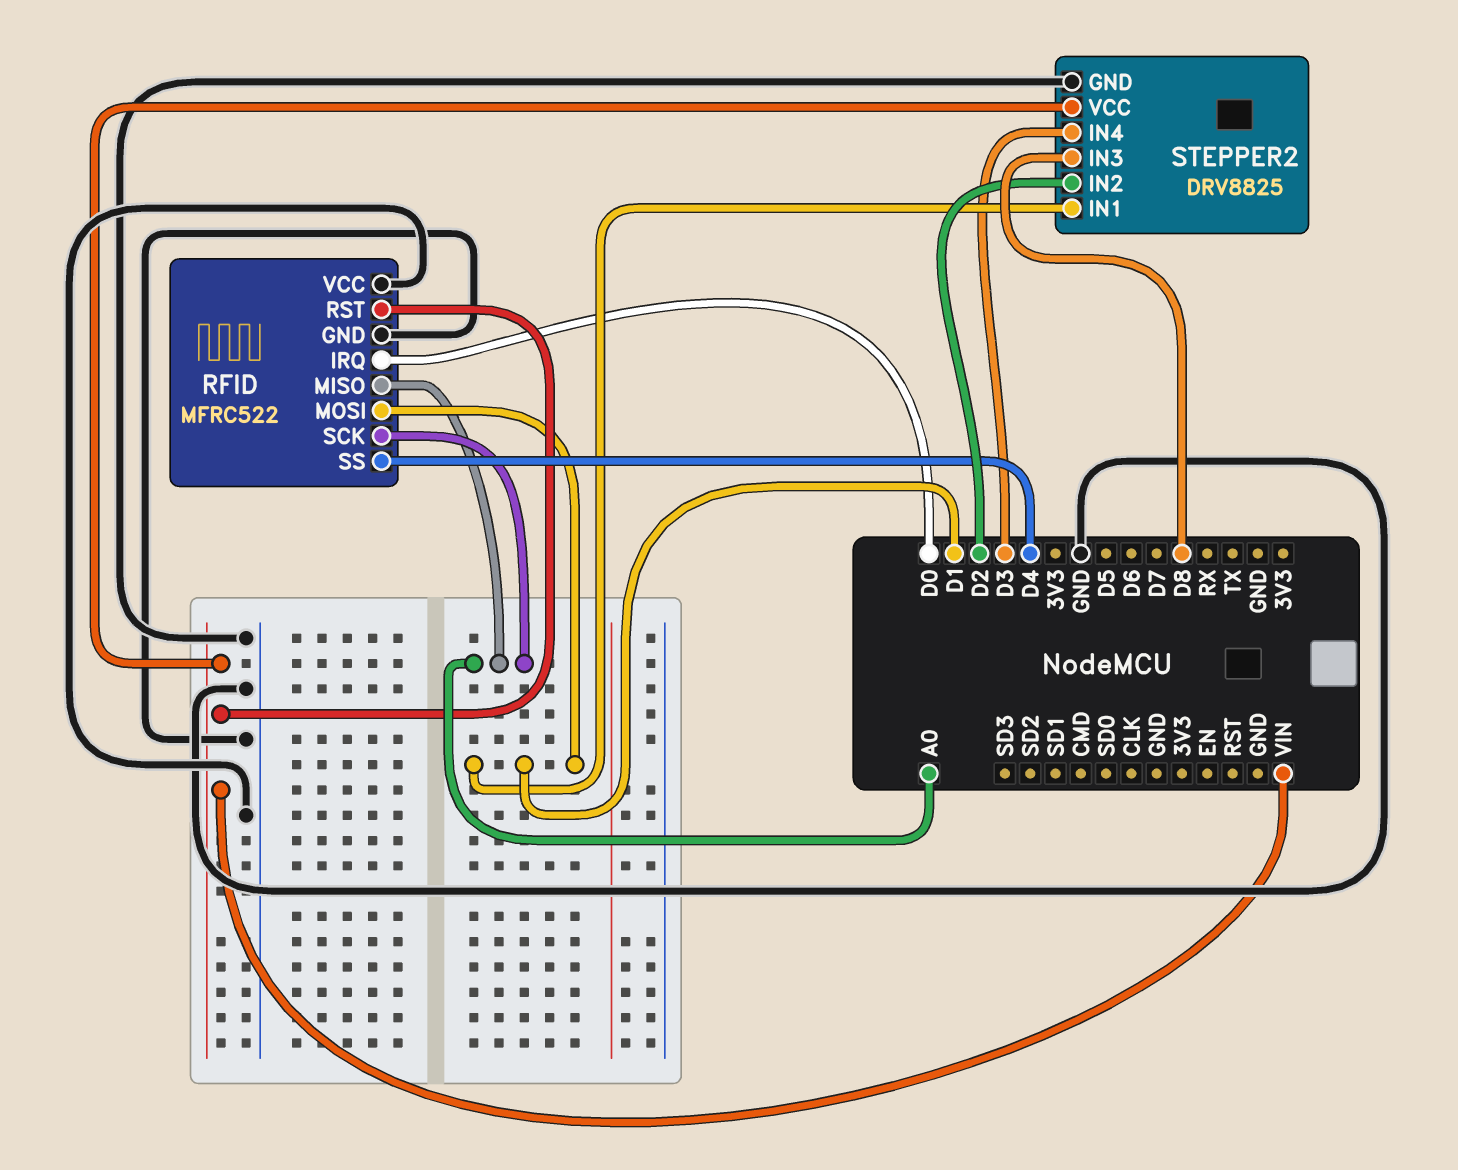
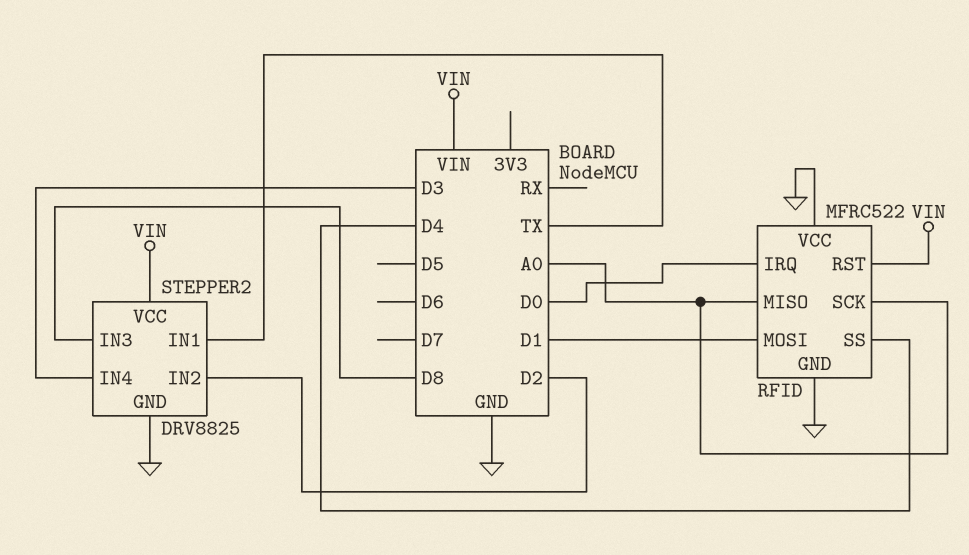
STEPPER2 pin IN1: D1 -> TX

